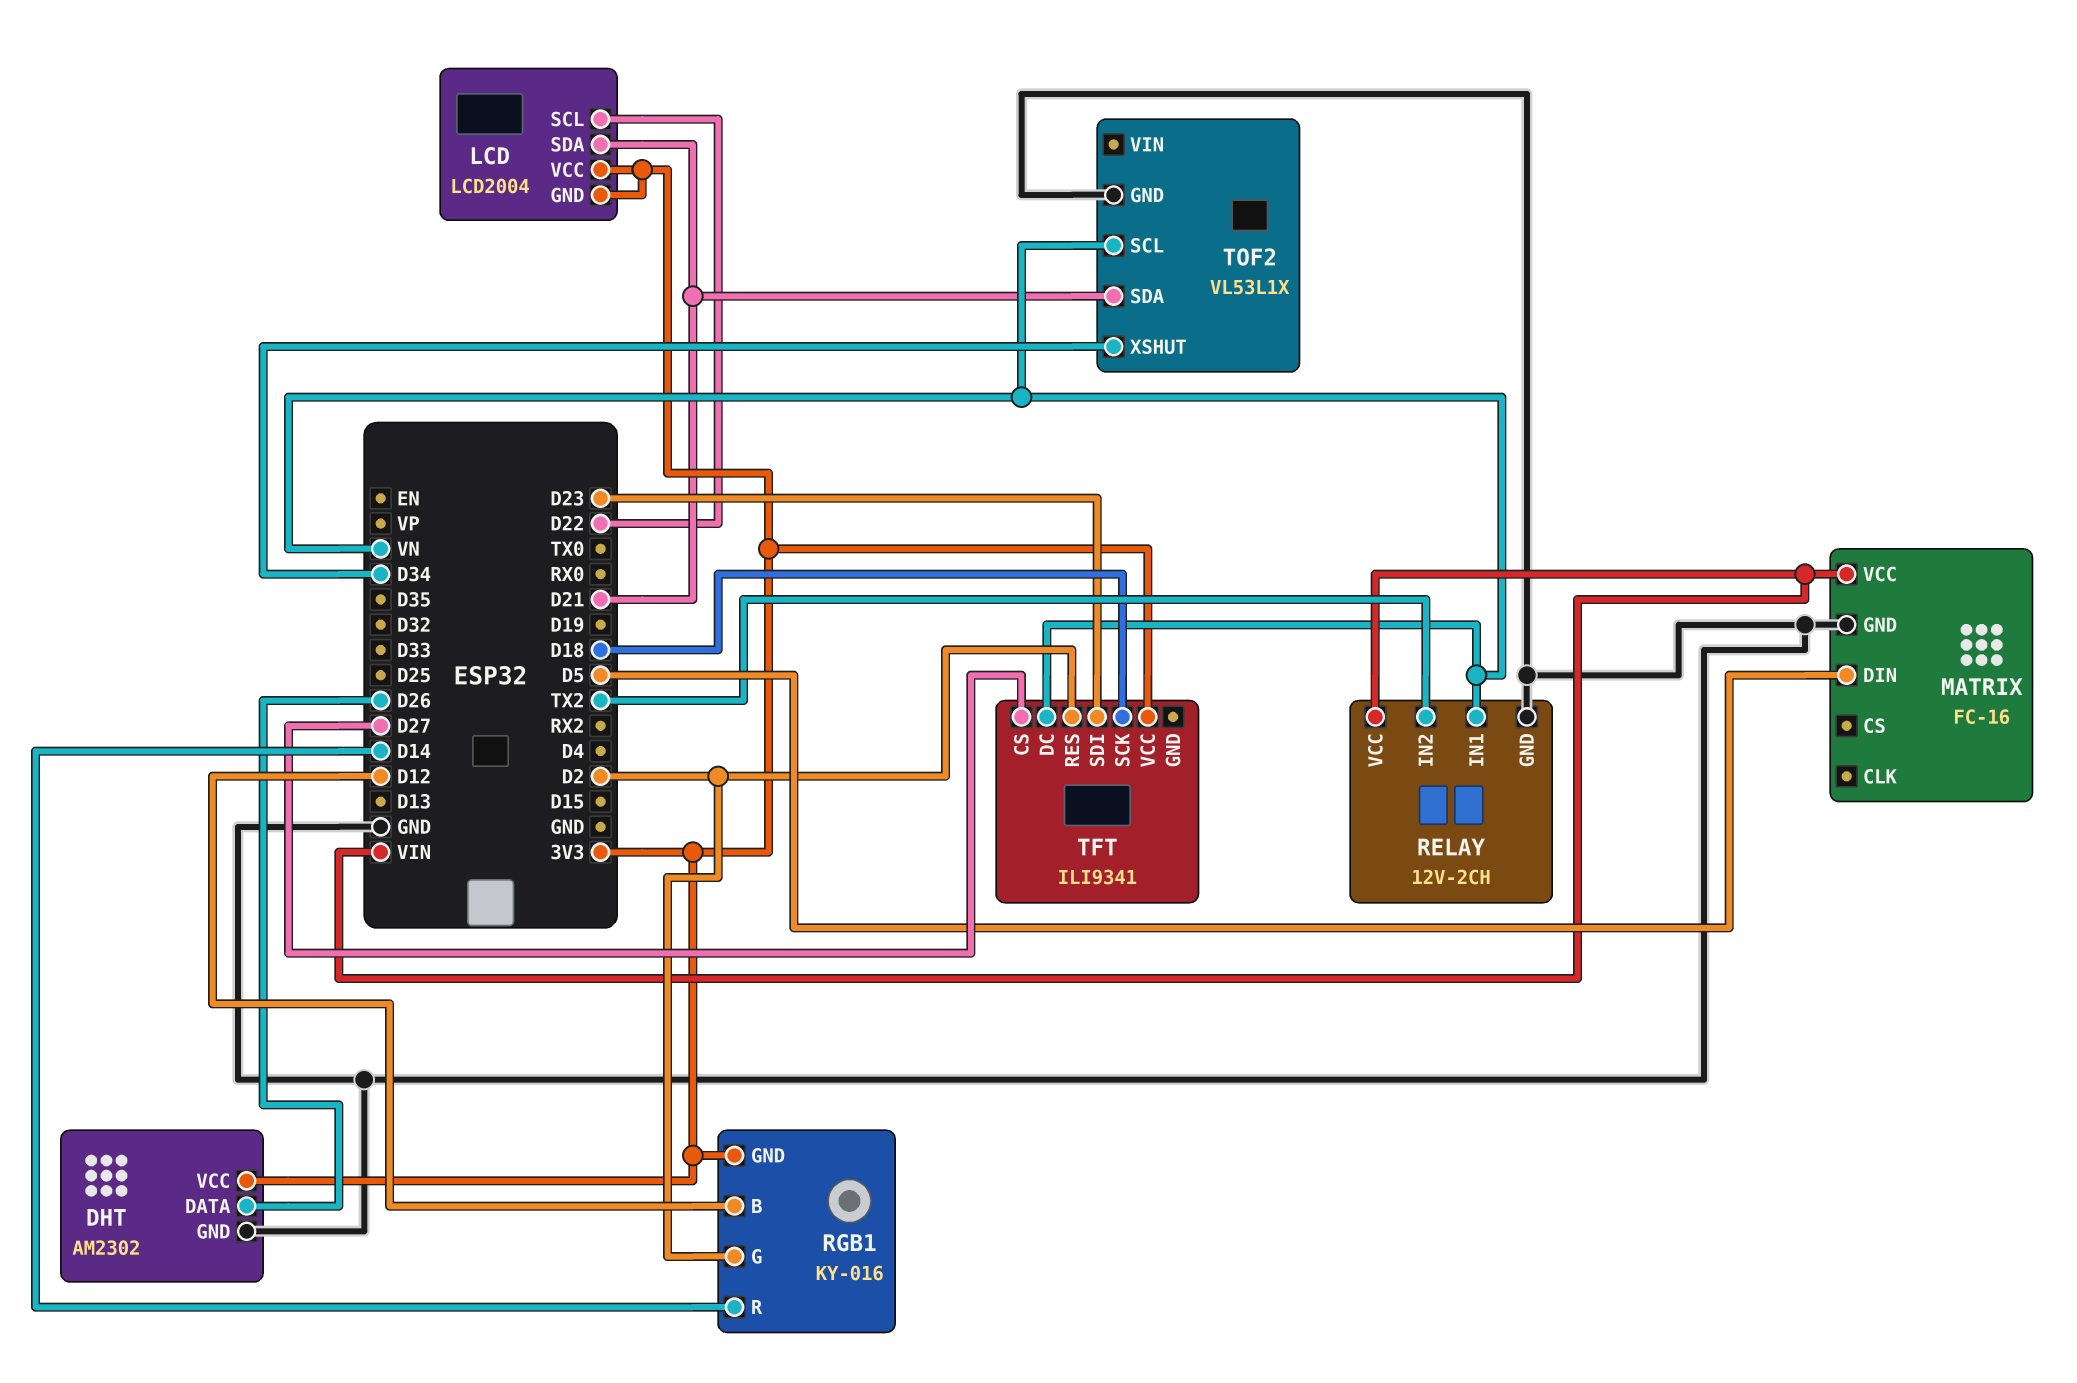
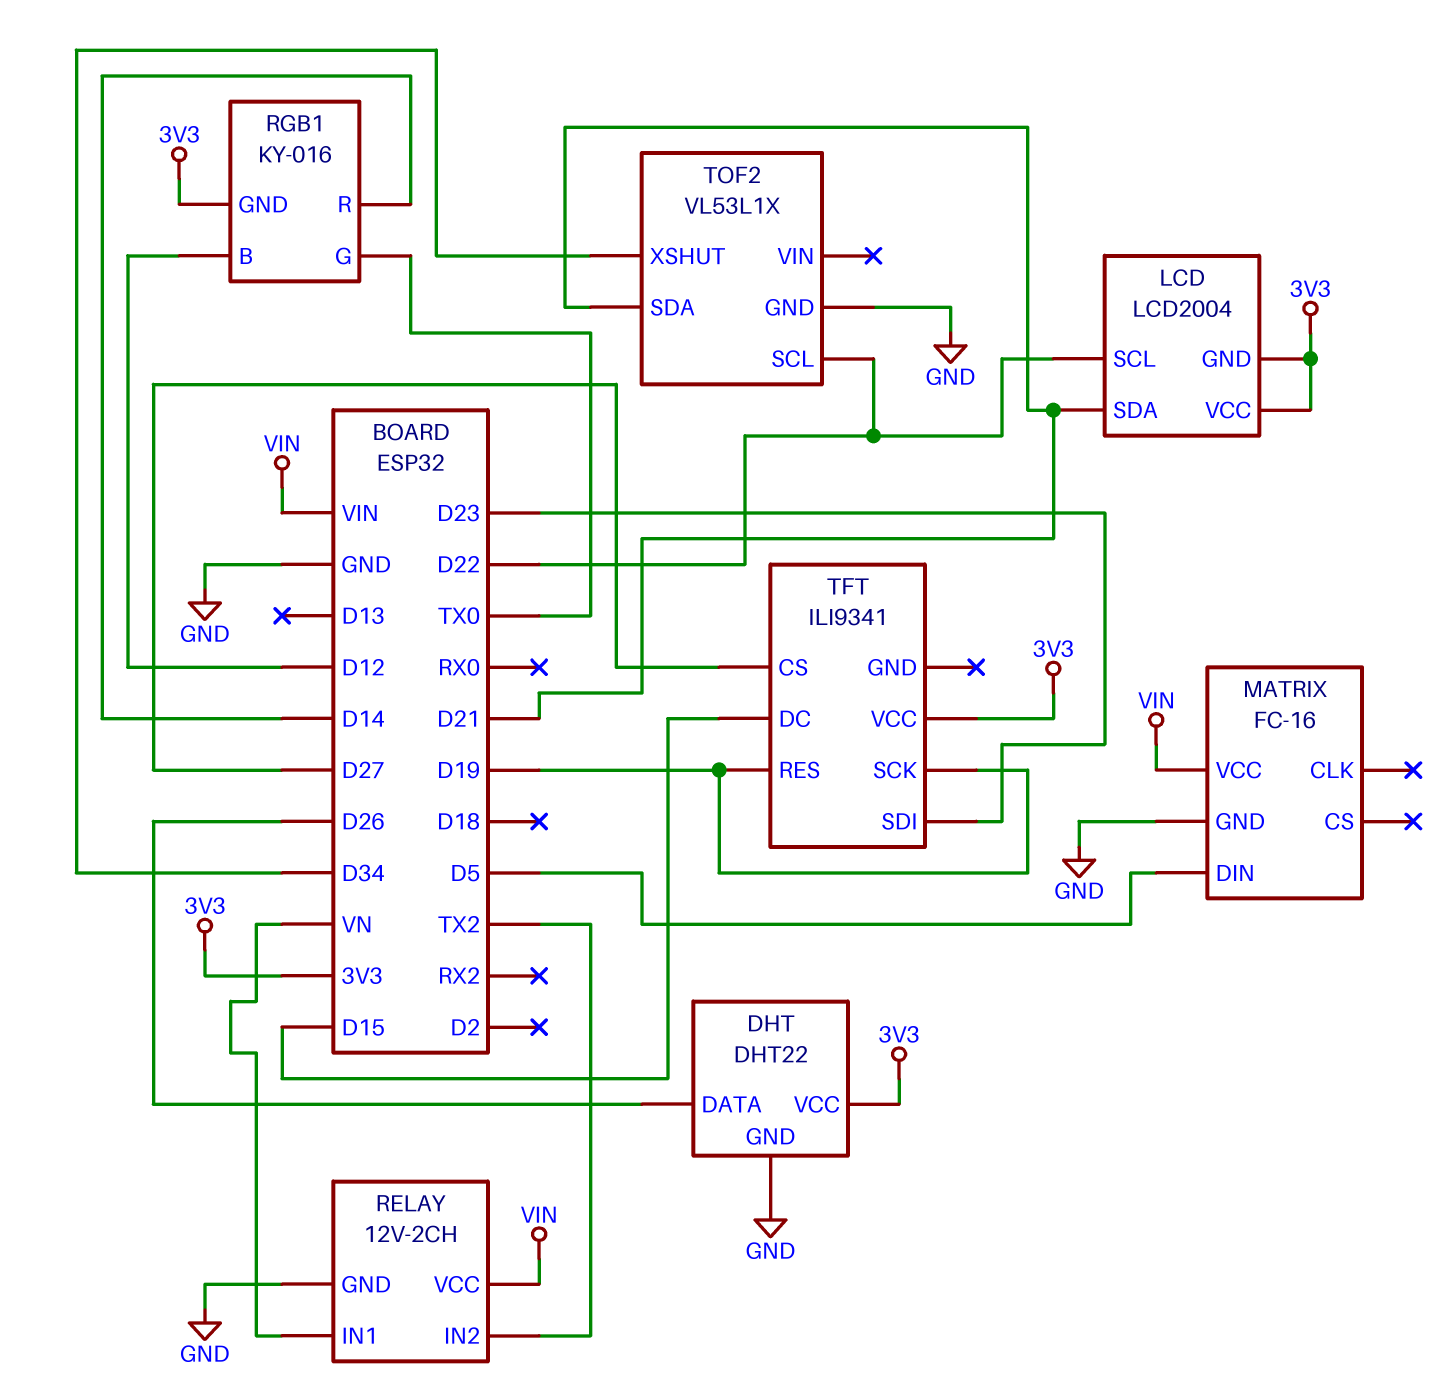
DHT: AM2302 -> DHT22
RGB1 pin G: D2 -> TX0
TFT pin DC: VN -> D15
TFT pin RES: D2 -> D19
TFT pin SCK: D18 -> D19
TOF2 pin SCL: VN -> D22

